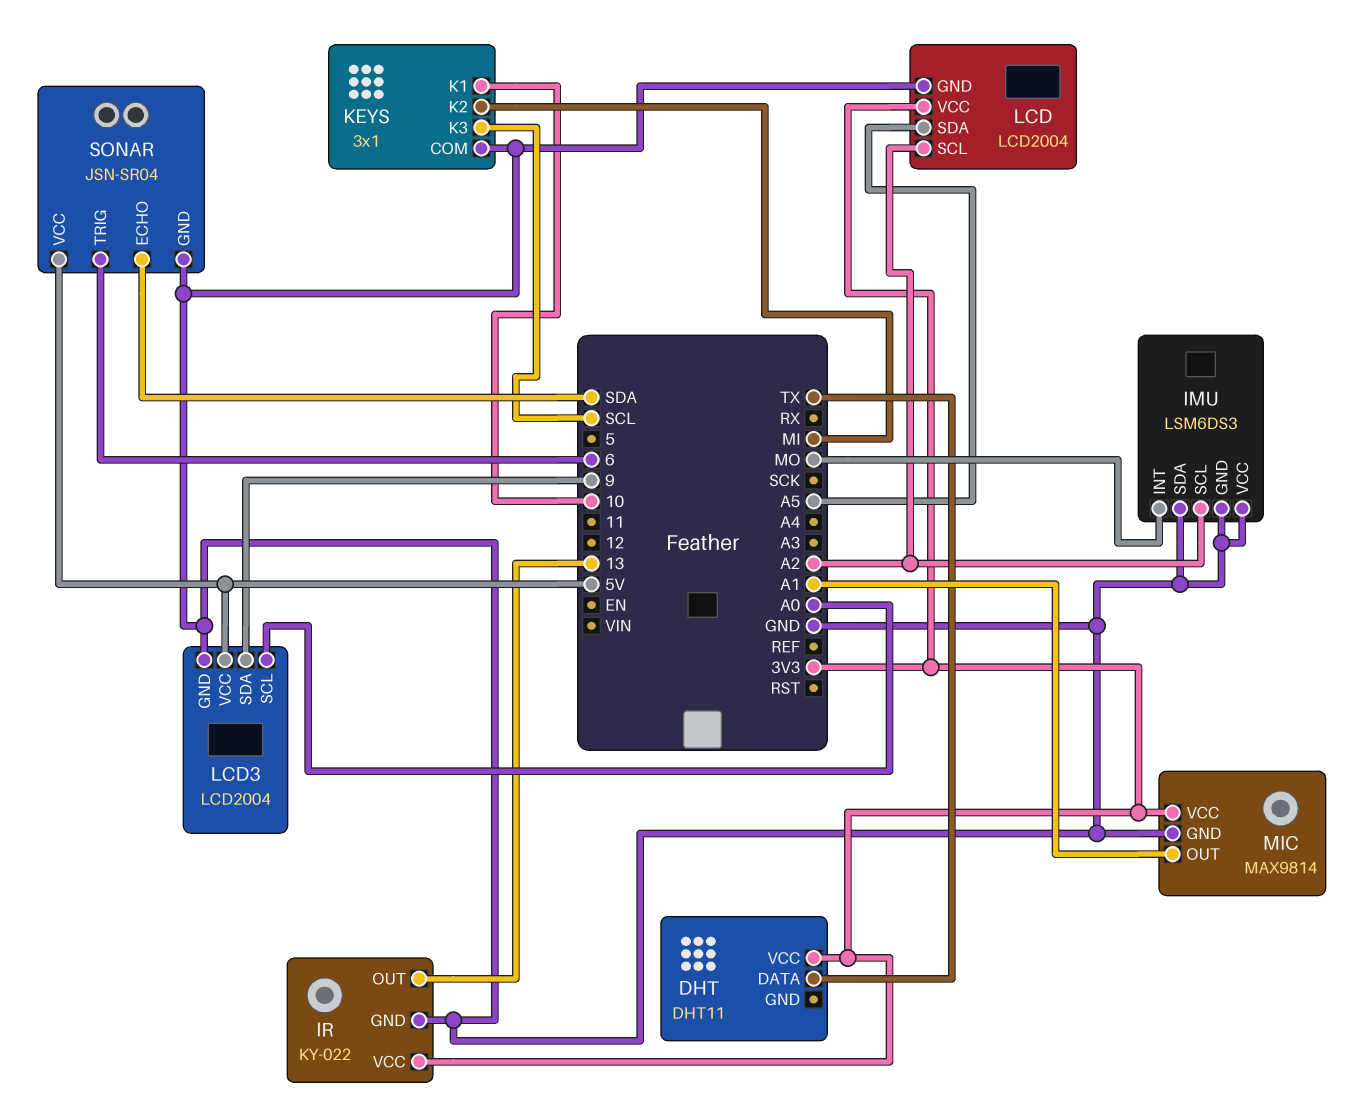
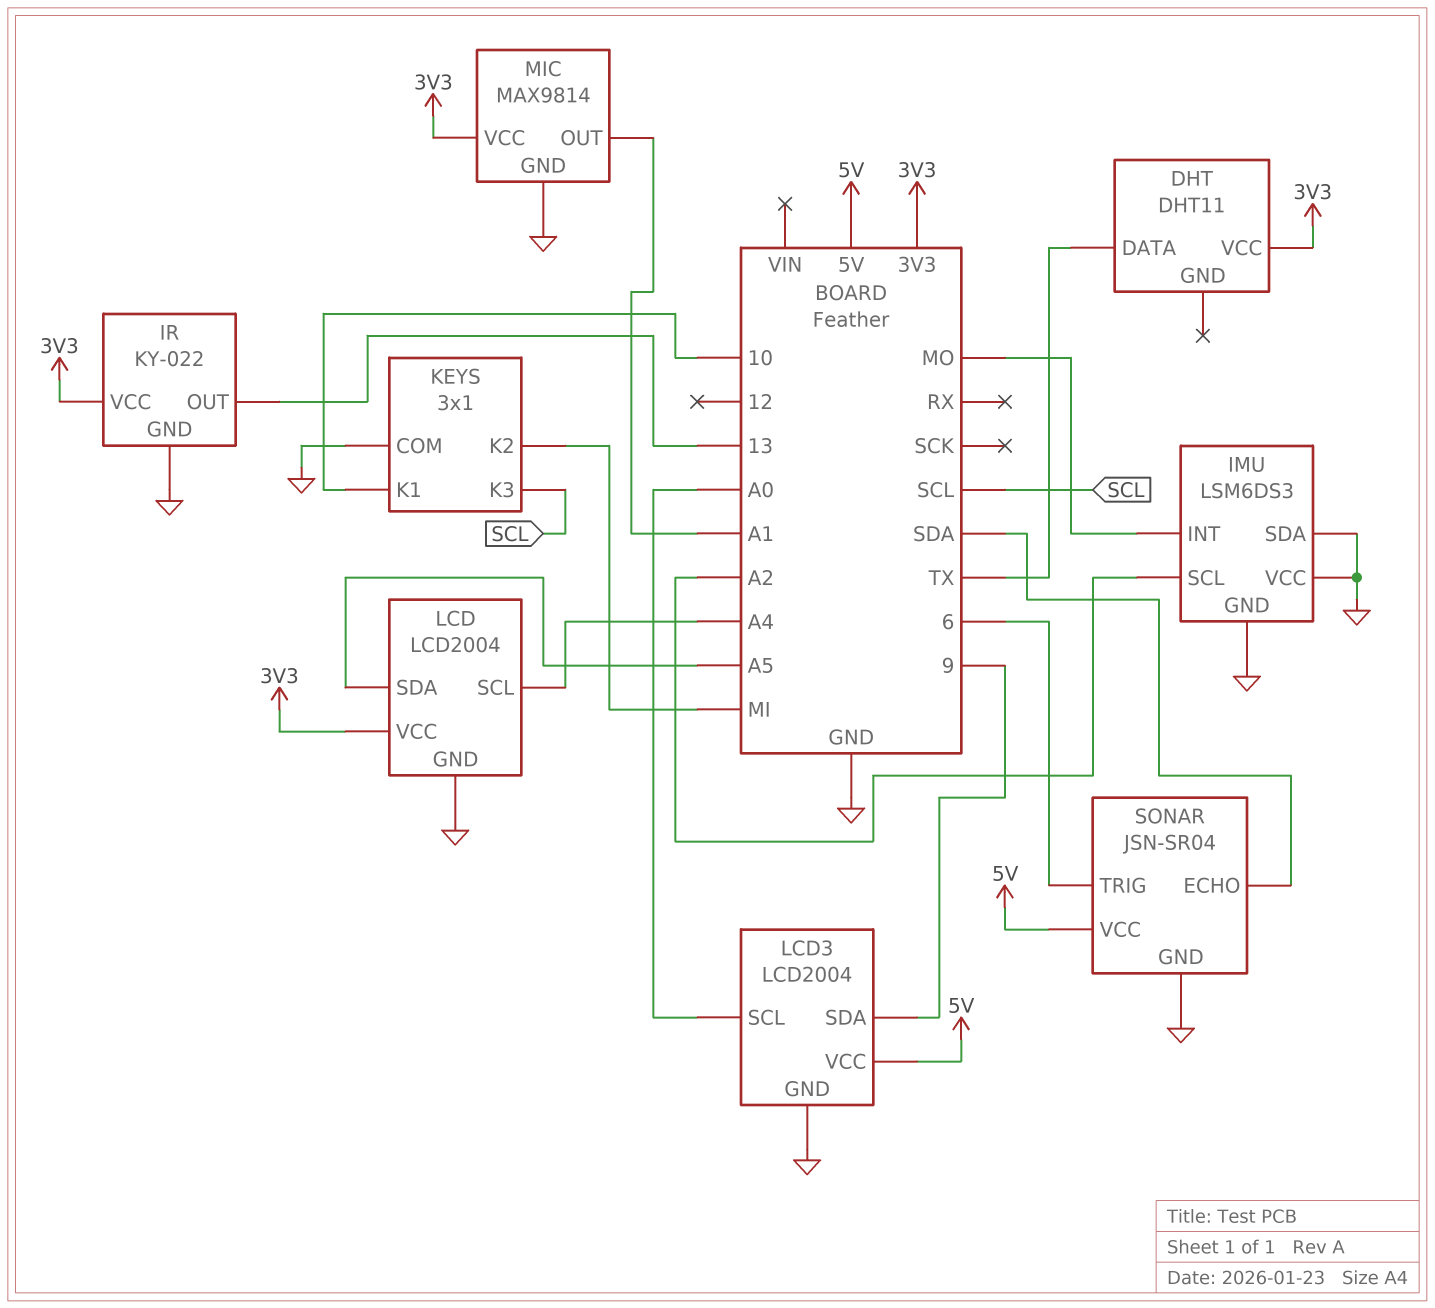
LCD pin SCL: A2 -> A4

